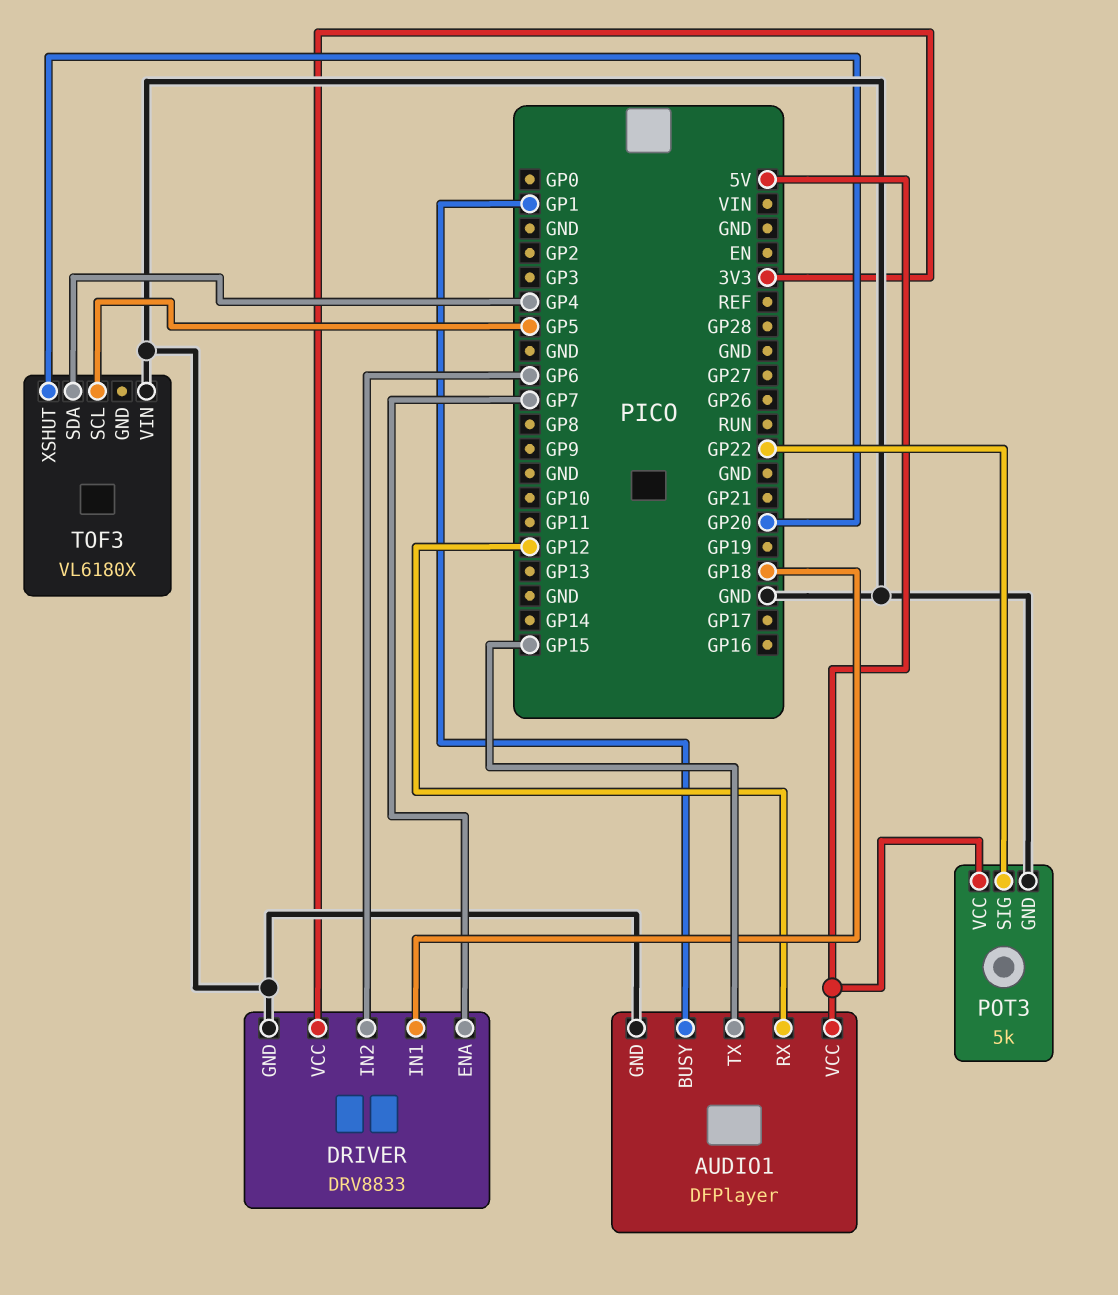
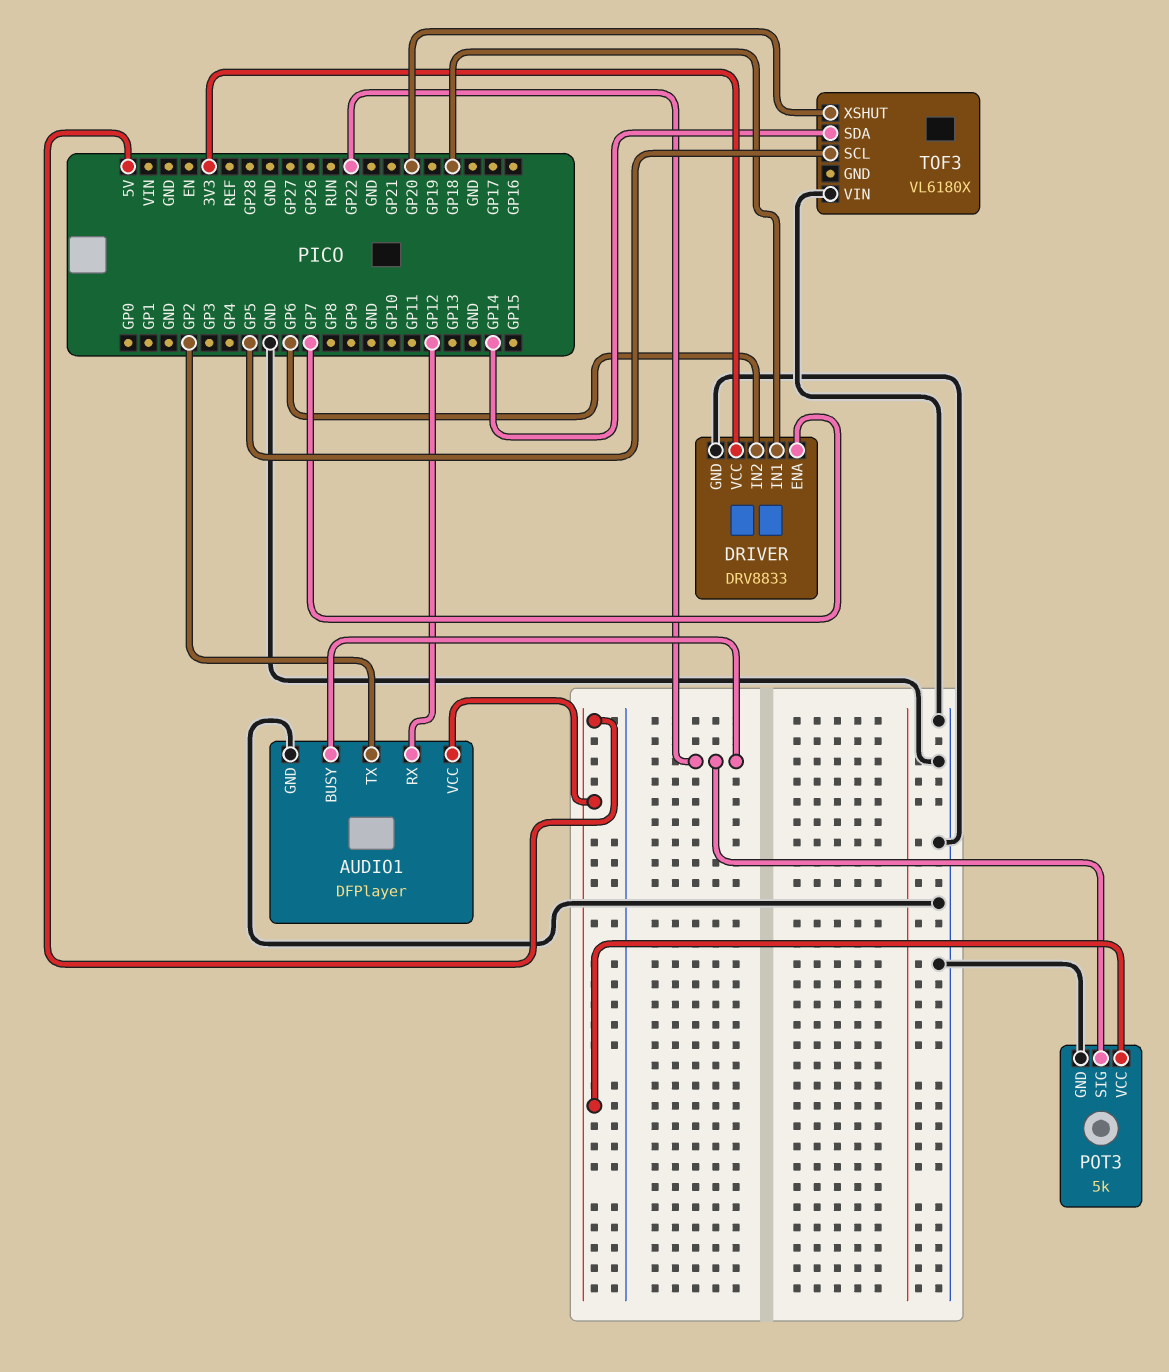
AUDIO1 pin BUSY: GP1 -> GP22
AUDIO1 pin TX: GP15 -> GP2
TOF3 pin SDA: GP4 -> GP14

